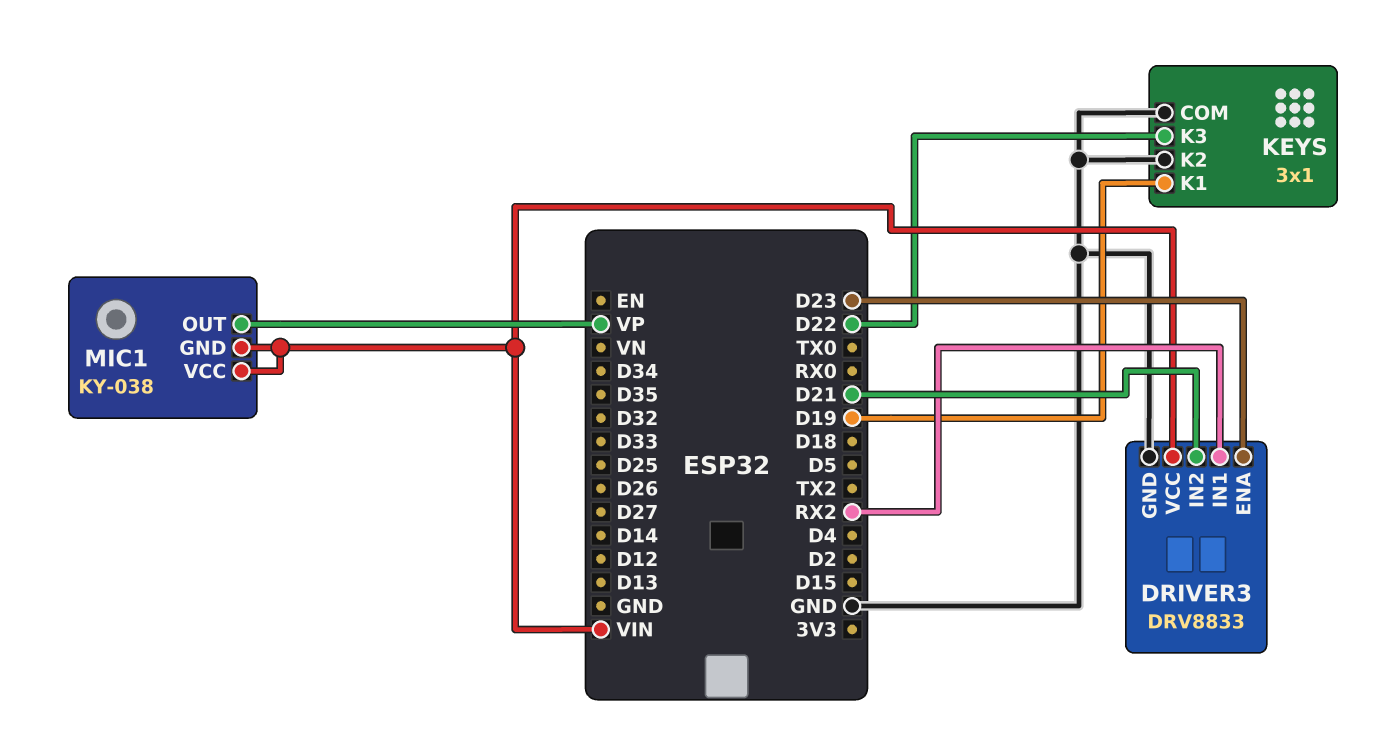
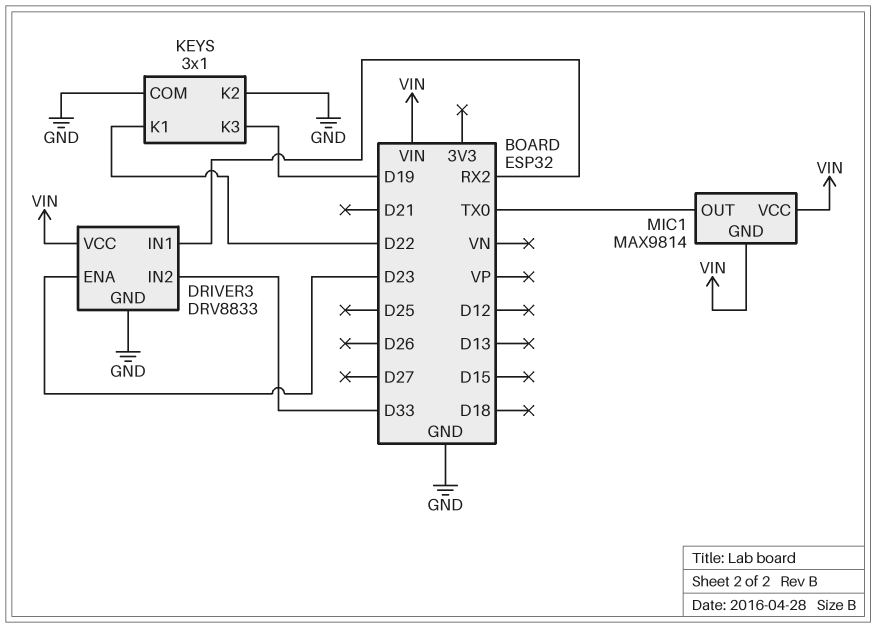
DRIVER3 pin IN2: D21 -> D33
KEYS pin K1: D19 -> D22
KEYS pin K3: D22 -> D19
MIC1: KY-038 -> MAX9814
MIC1 pin OUT: VP -> TX0

